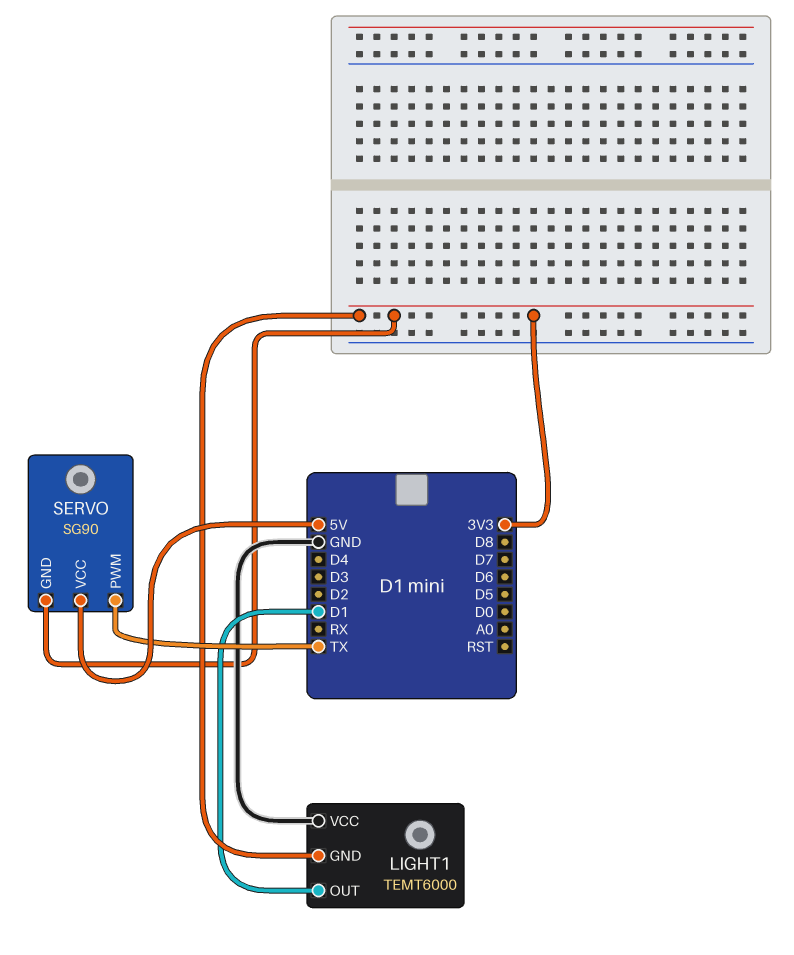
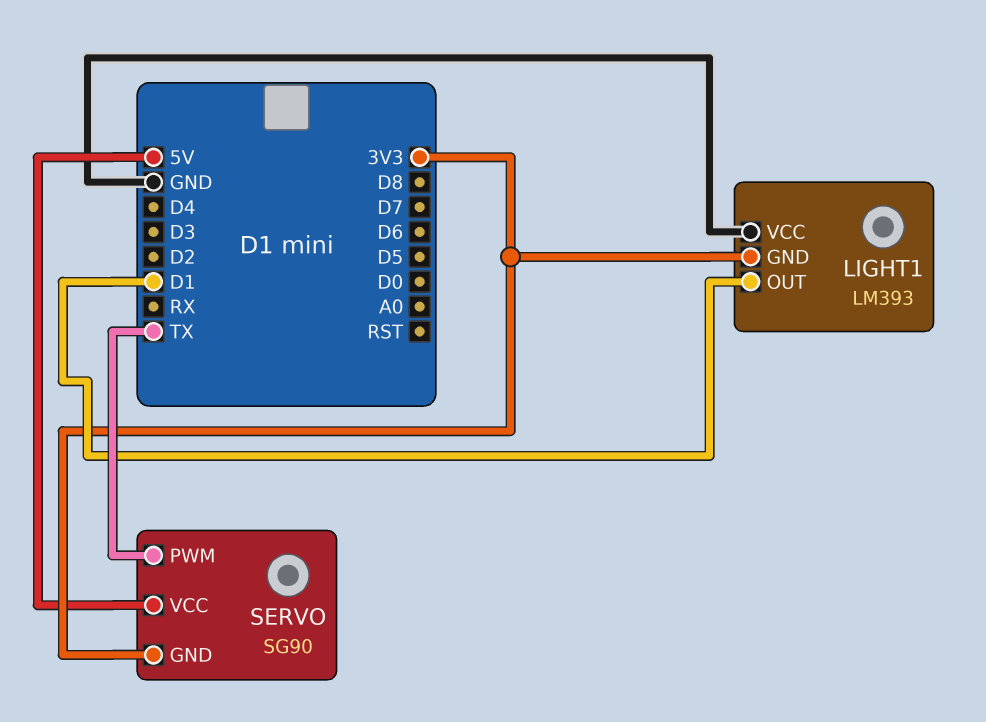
LIGHT1: TEMT6000 -> LM393

